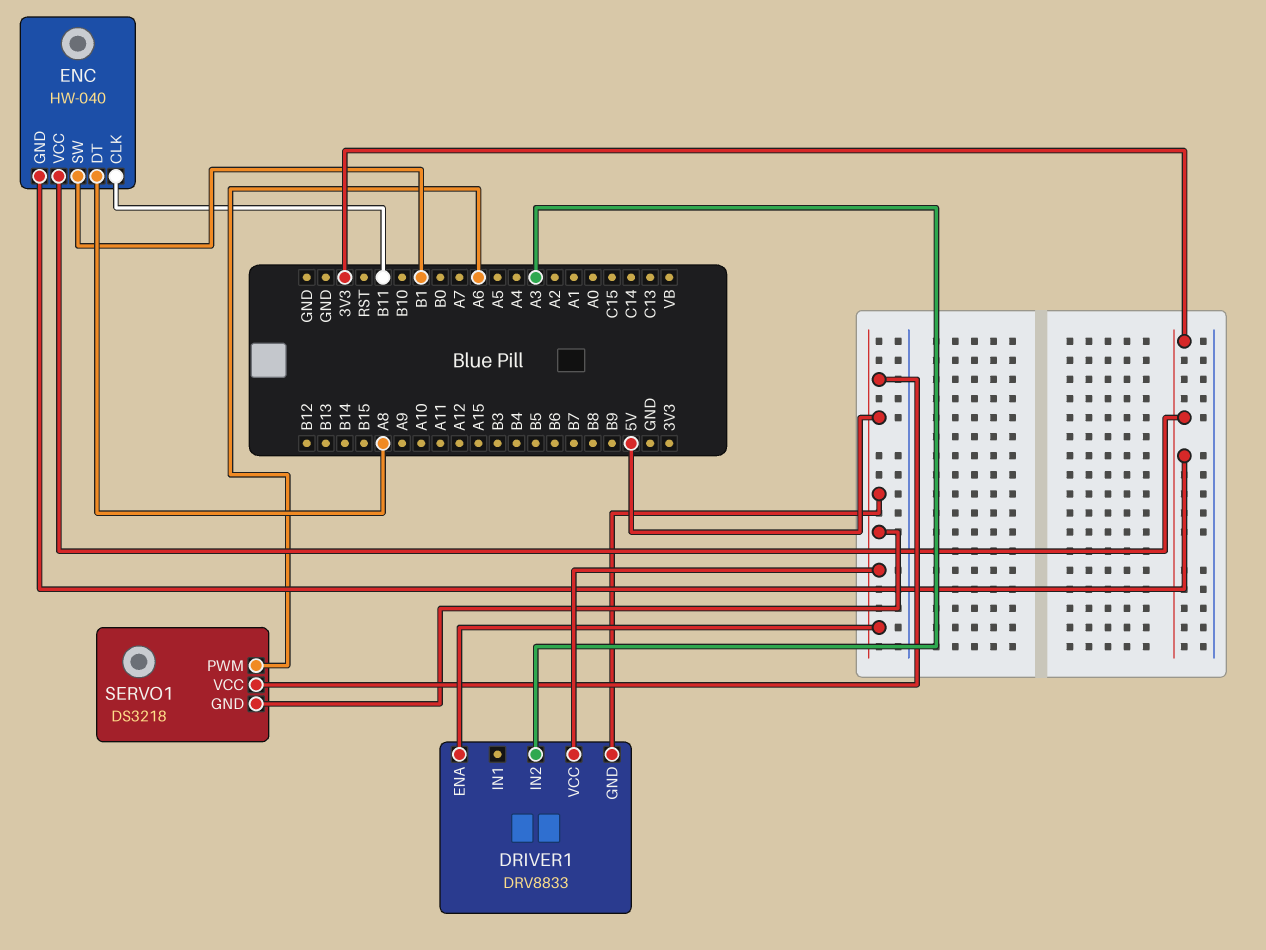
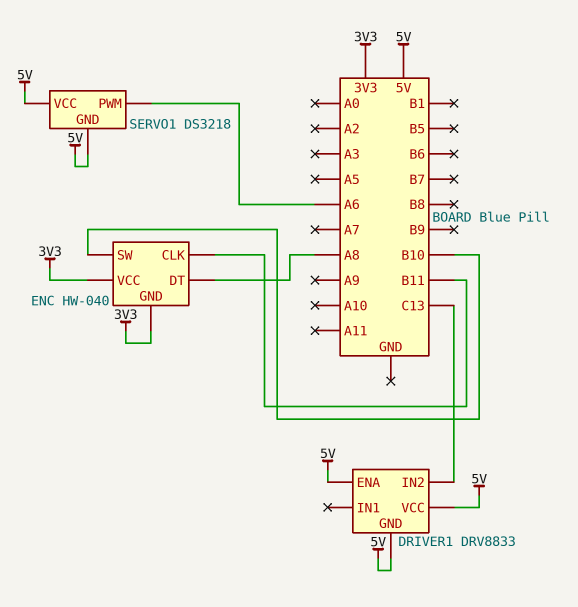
DRIVER1 pin IN2: A3 -> C13
ENC pin SW: B1 -> B10

